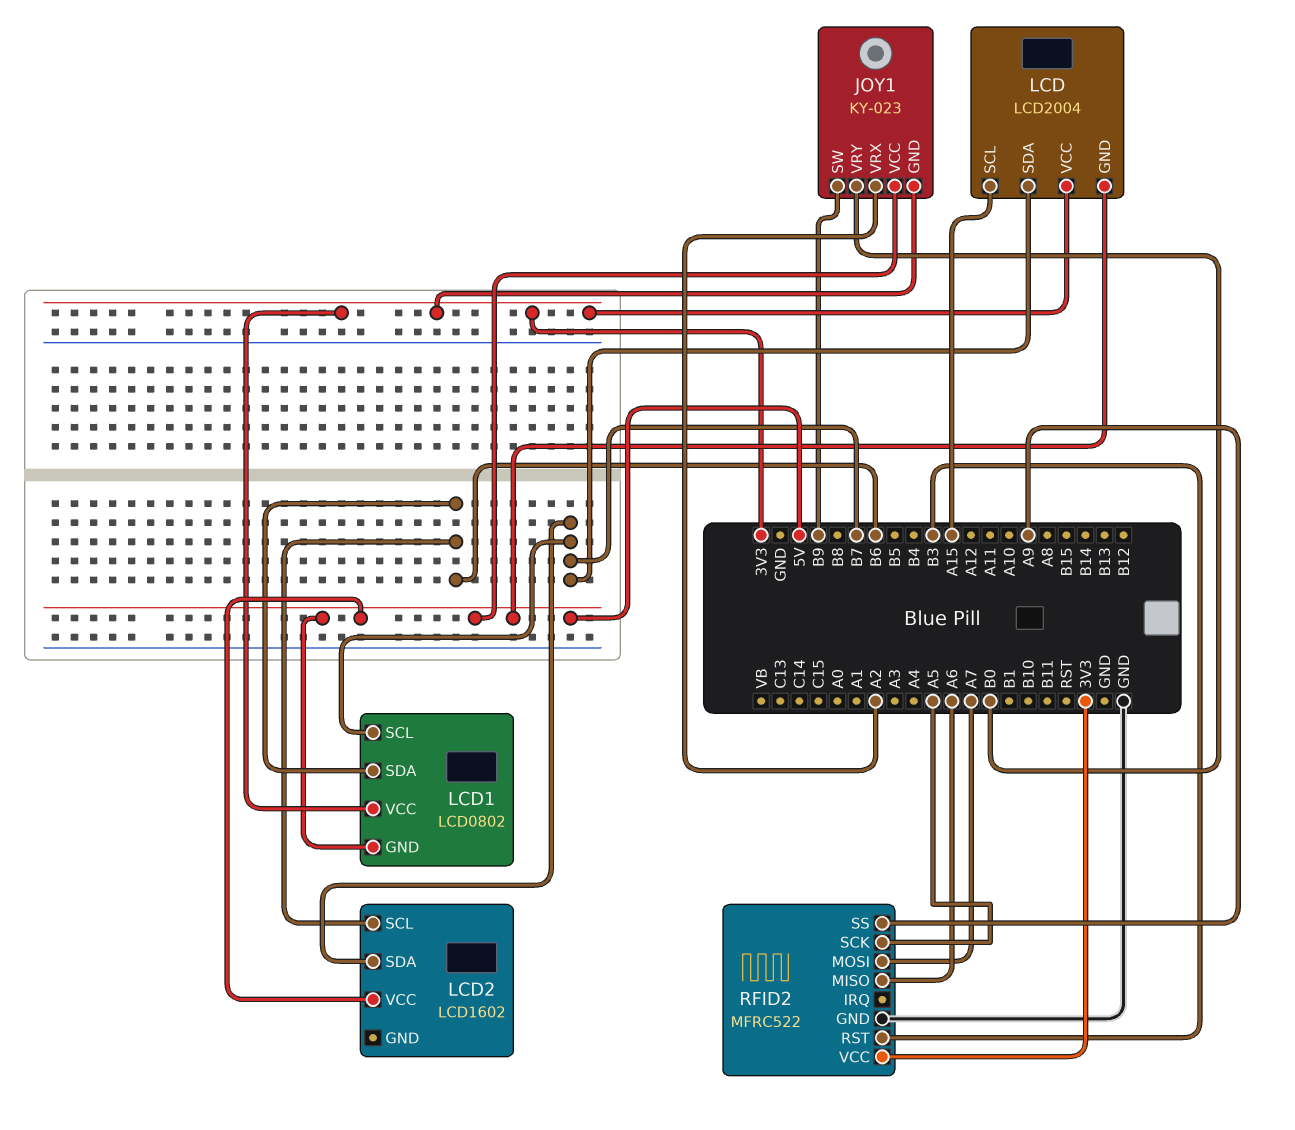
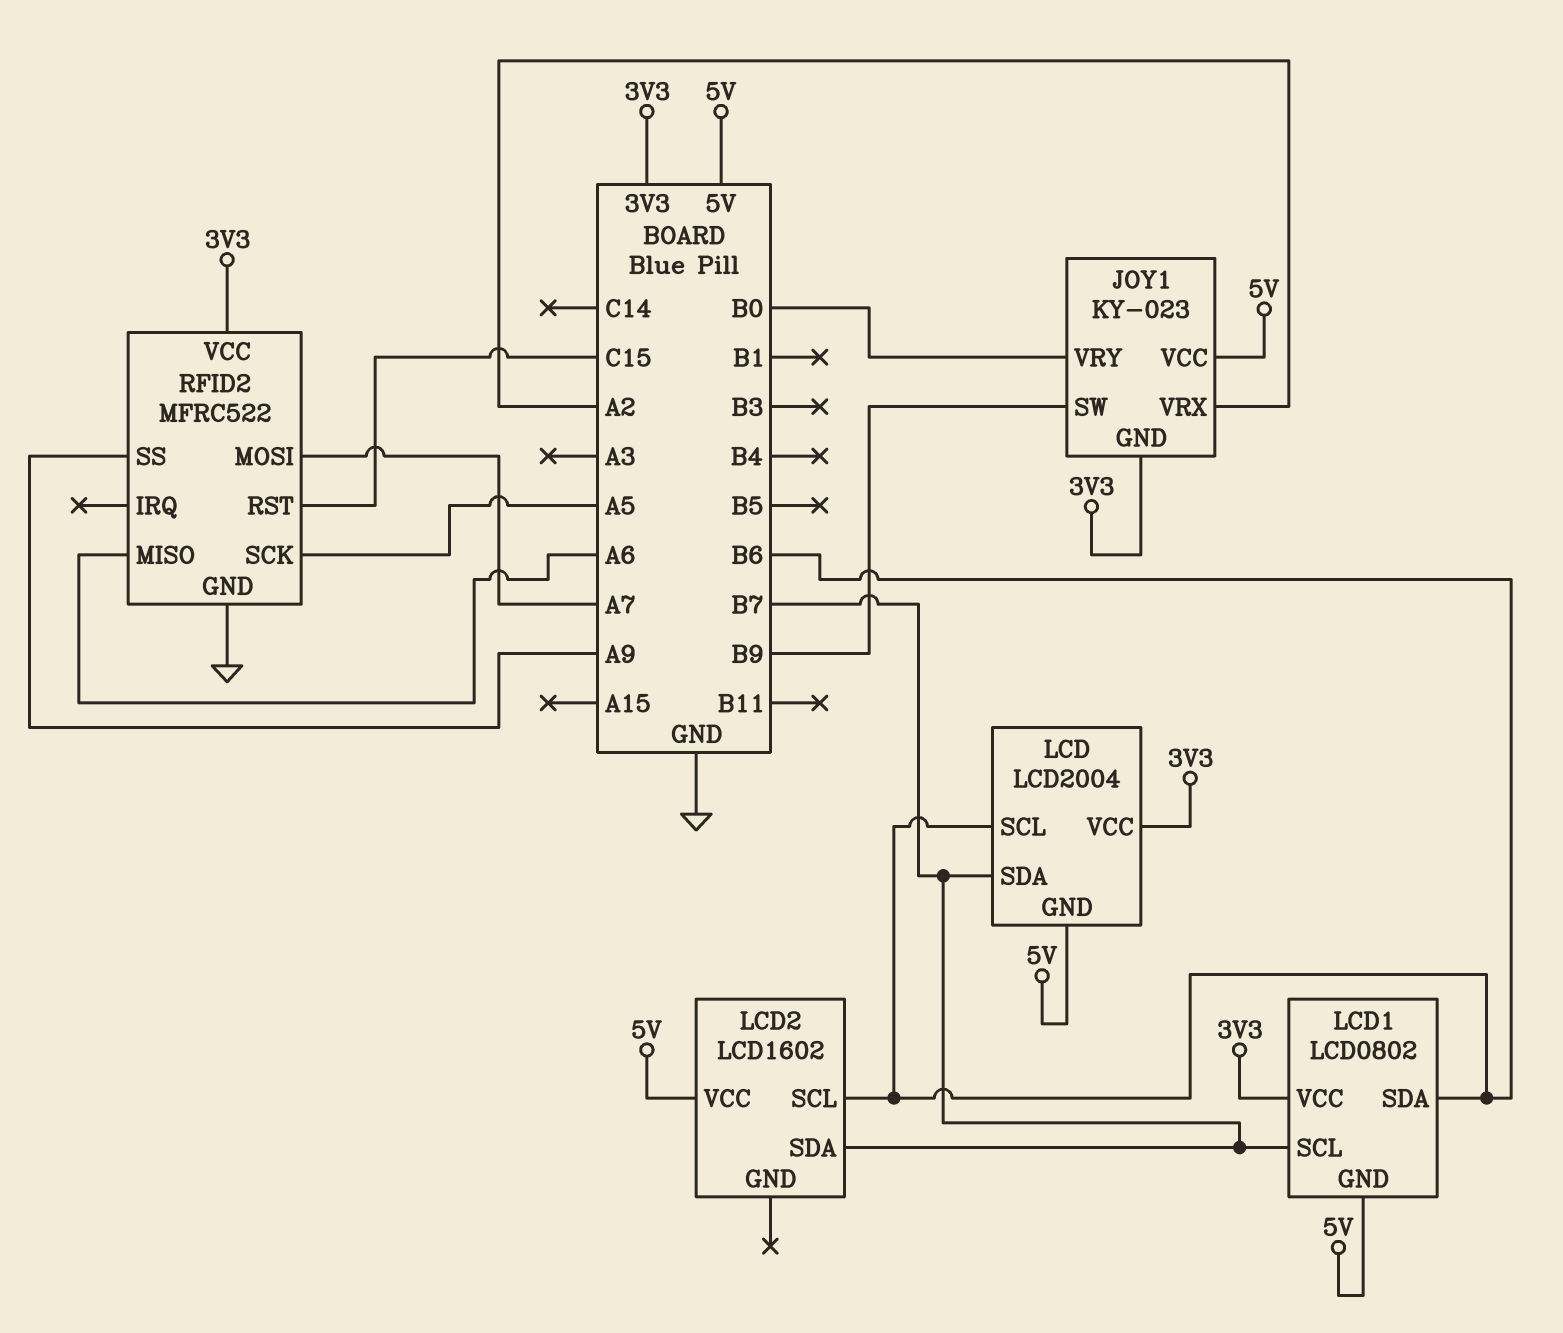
LCD pin SCL: A15 -> B6
RFID2 pin RST: B3 -> C15

